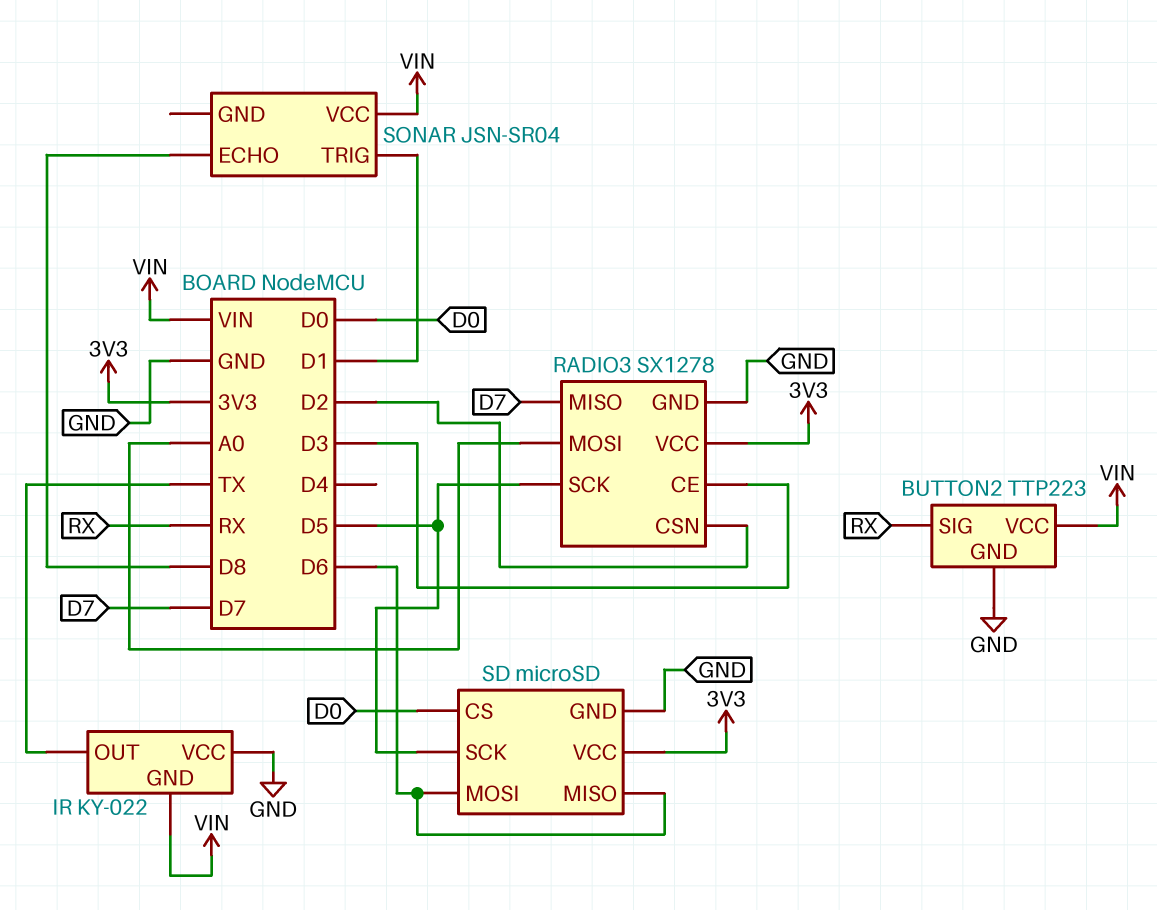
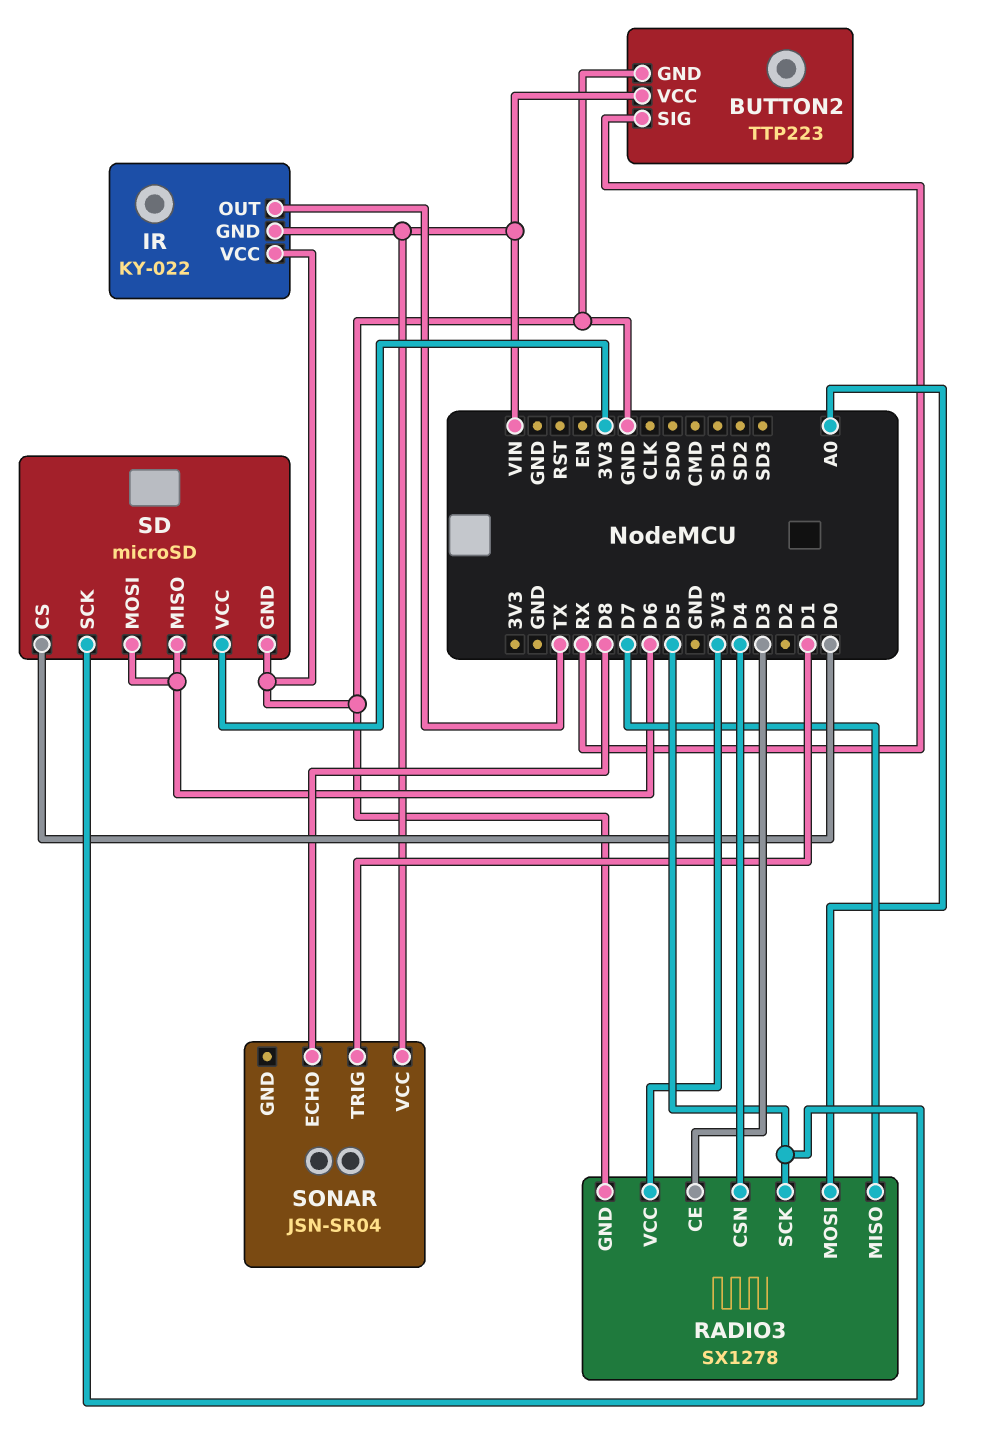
RADIO3 pin CSN: D2 -> D4

